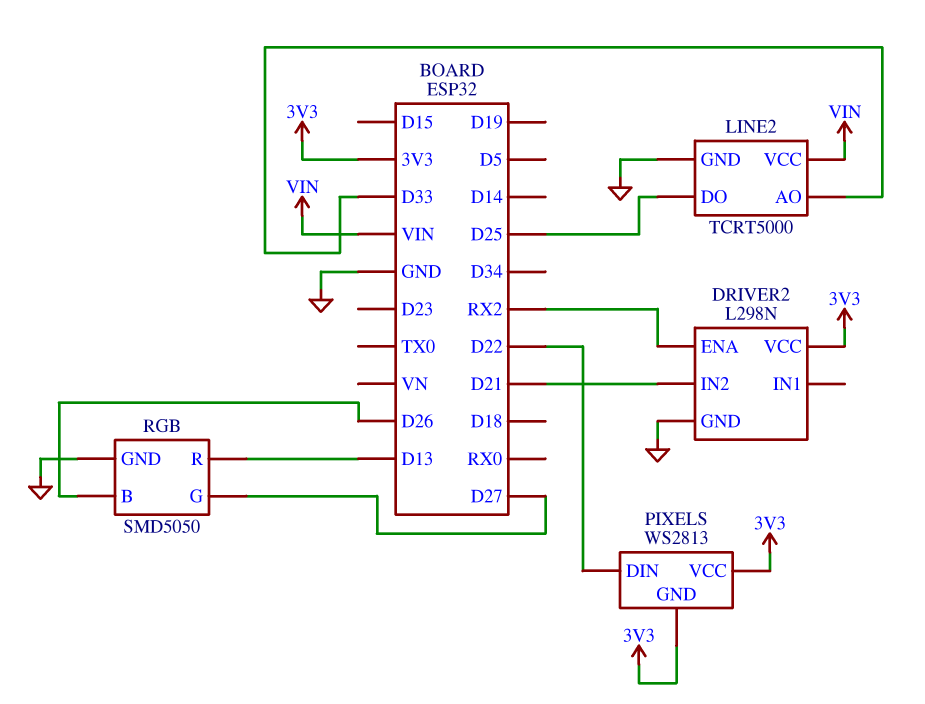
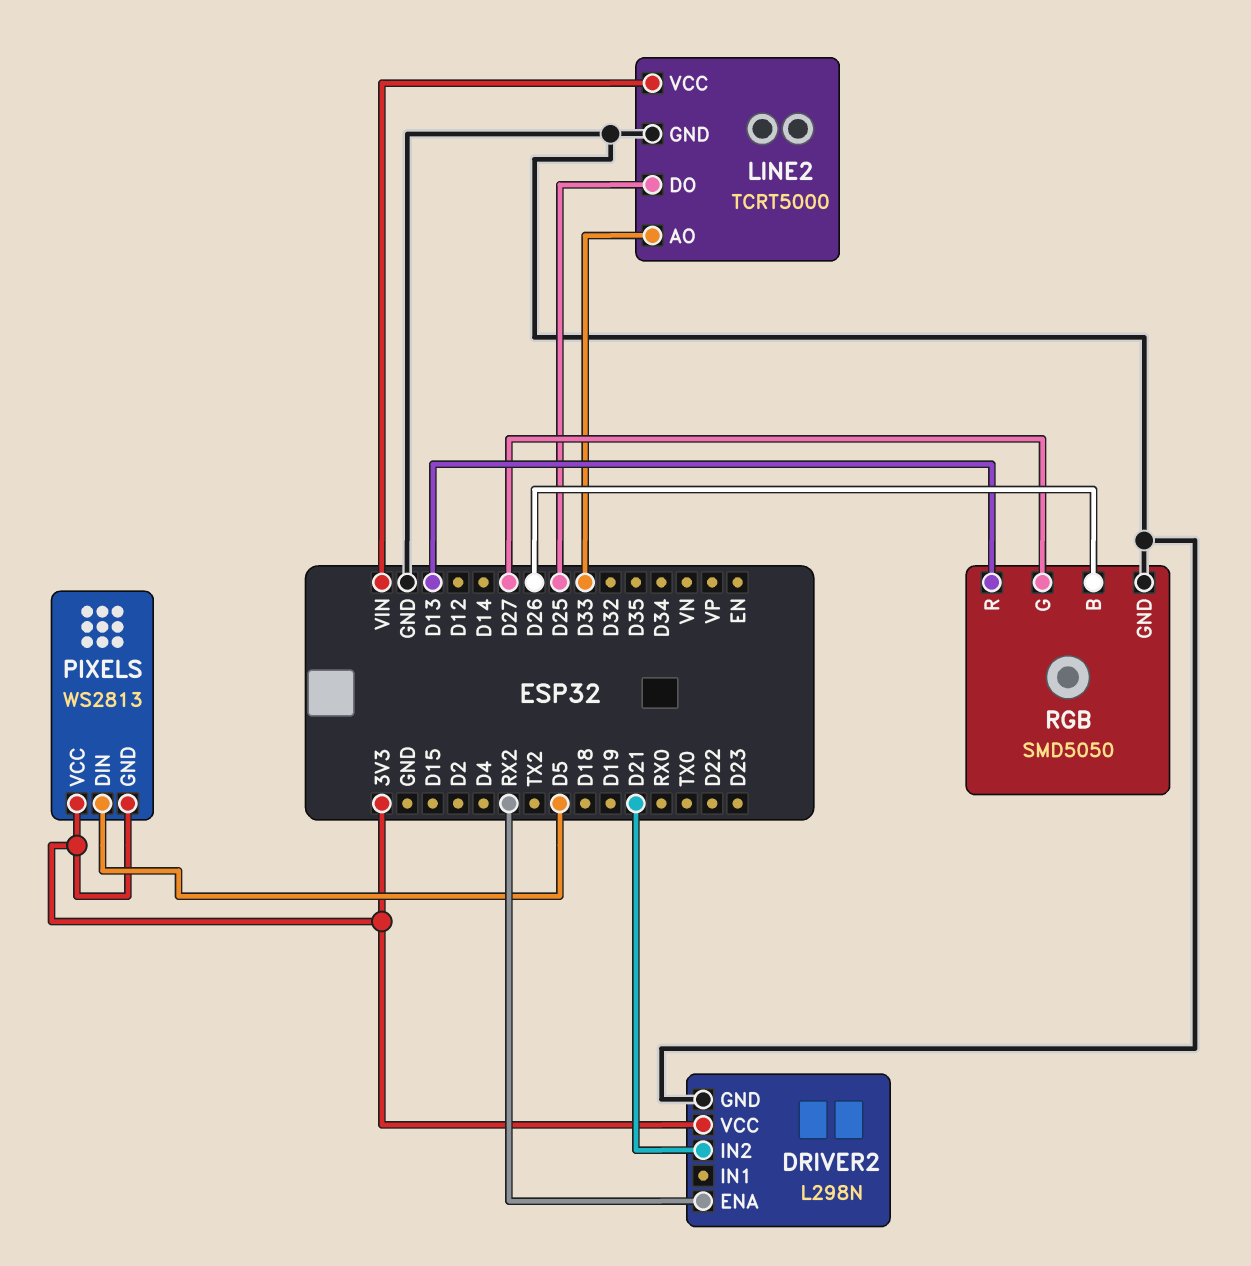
PIXELS pin DIN: D22 -> D5

